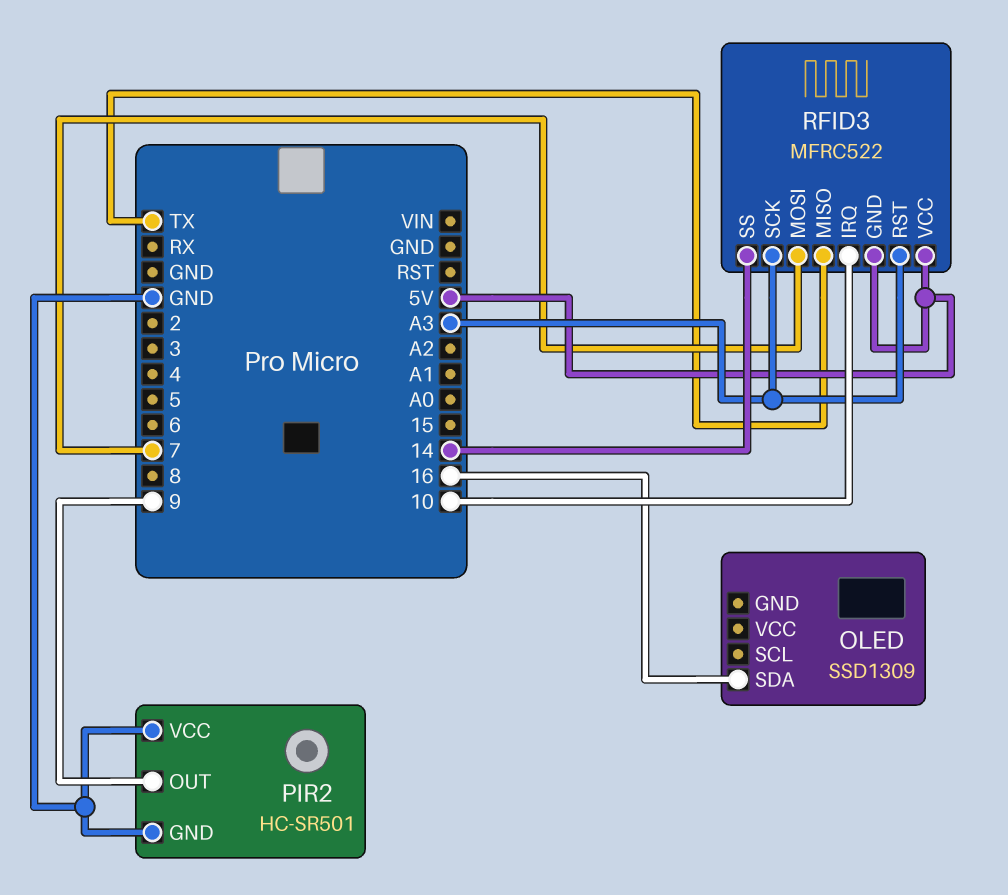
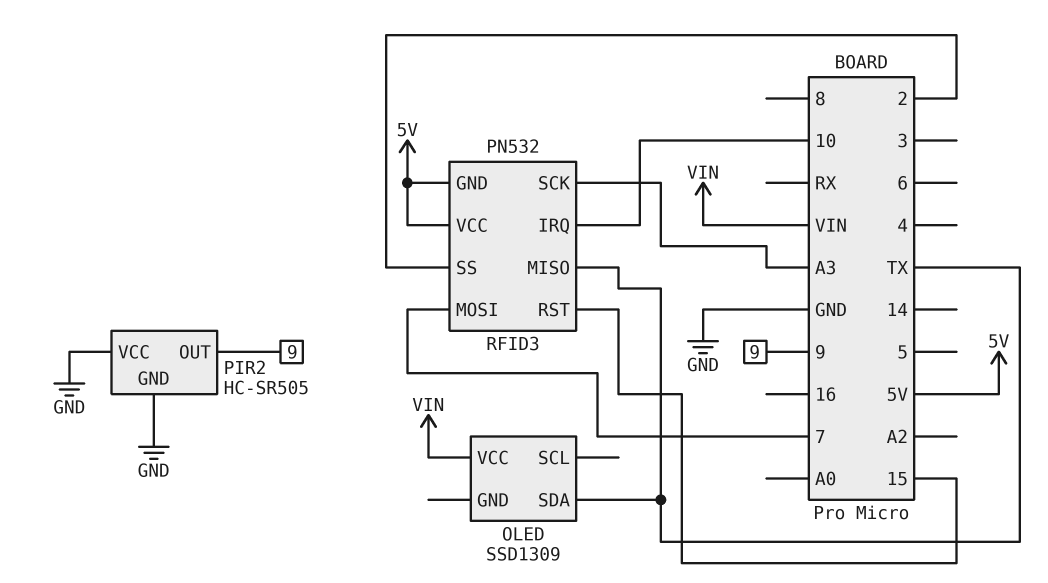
OLED pin SDA: 16 -> TX
OLED pin VCC: none -> VIN
PIR2: HC-SR501 -> HC-SR505
RFID3: MFRC522 -> PN532
RFID3 pin RST: A3 -> 15
RFID3 pin SS: 14 -> 2

